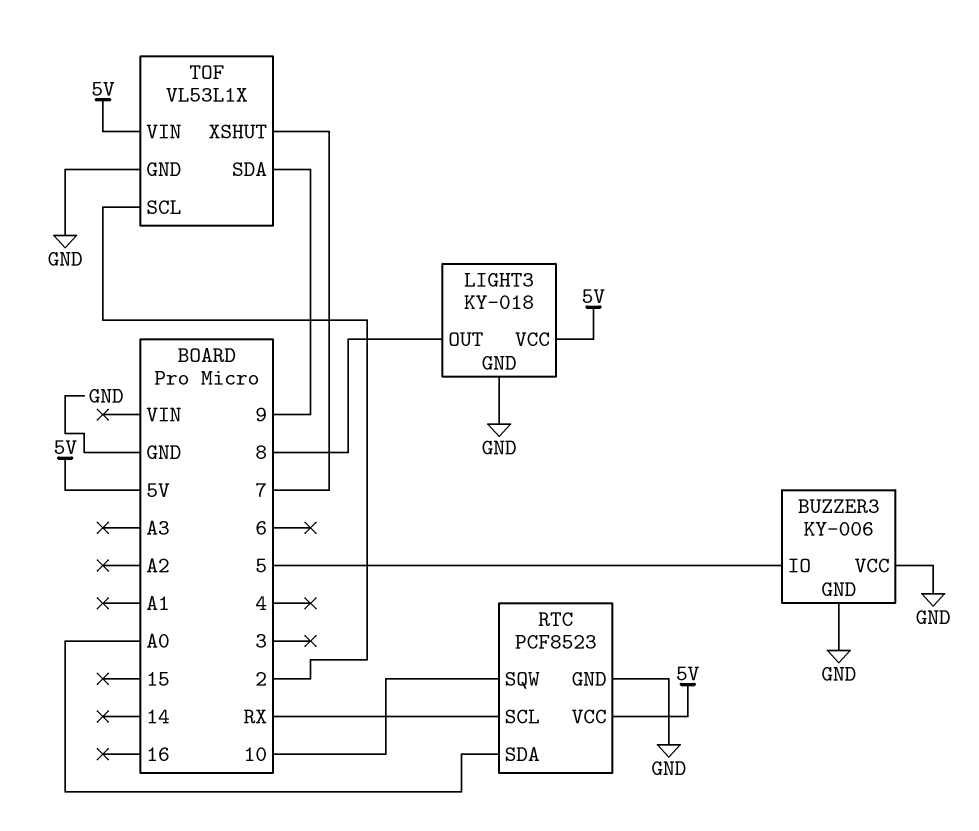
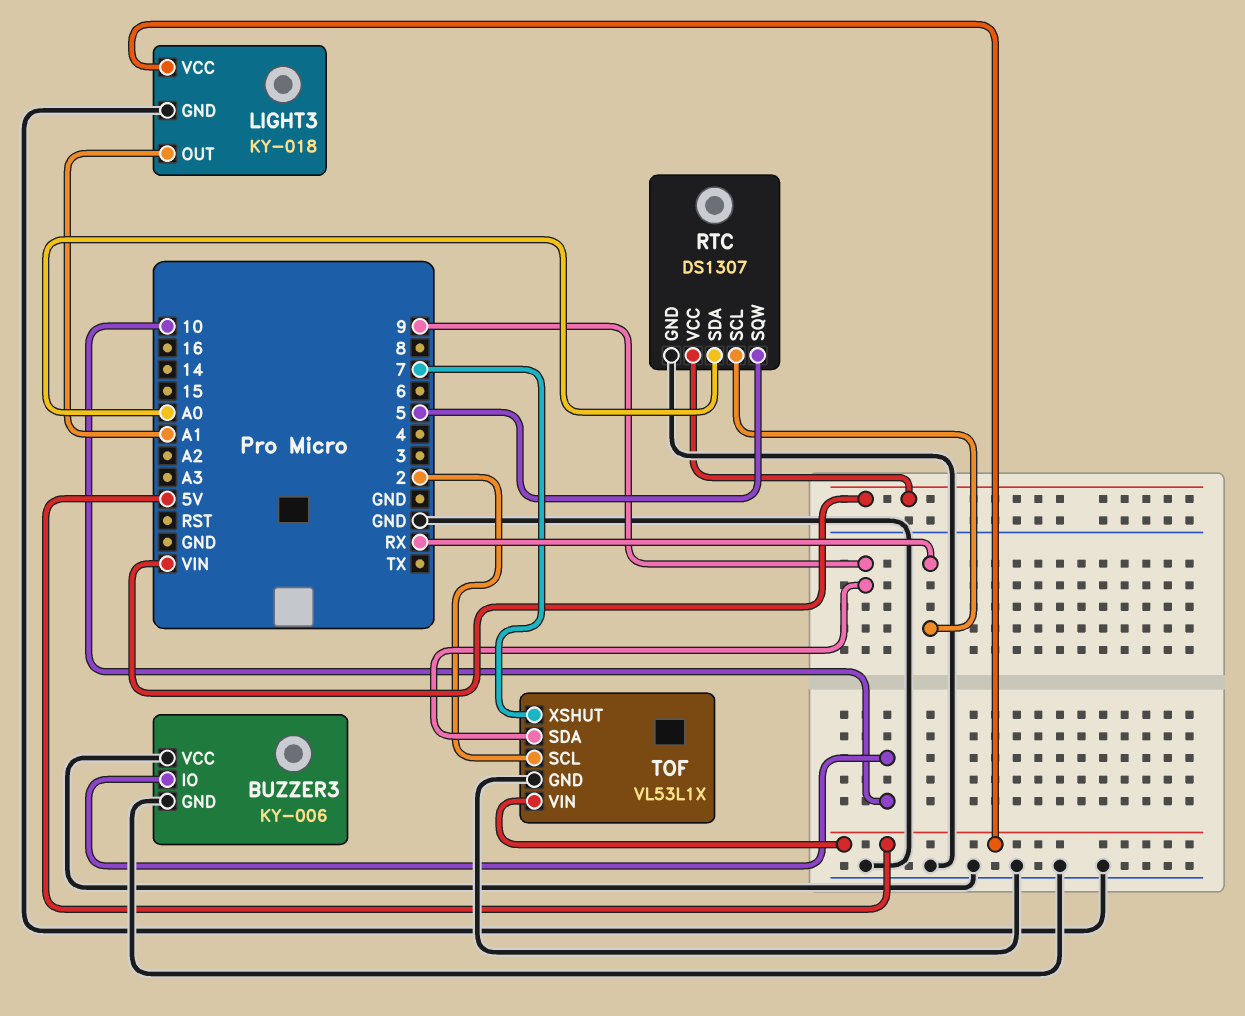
BUZZER3 pin IO: 5 -> 10
LIGHT3 pin OUT: 8 -> A1
RTC: PCF8523 -> DS1307
RTC pin SQW: 10 -> 5
RTC pin VCC: 5V -> VIN

